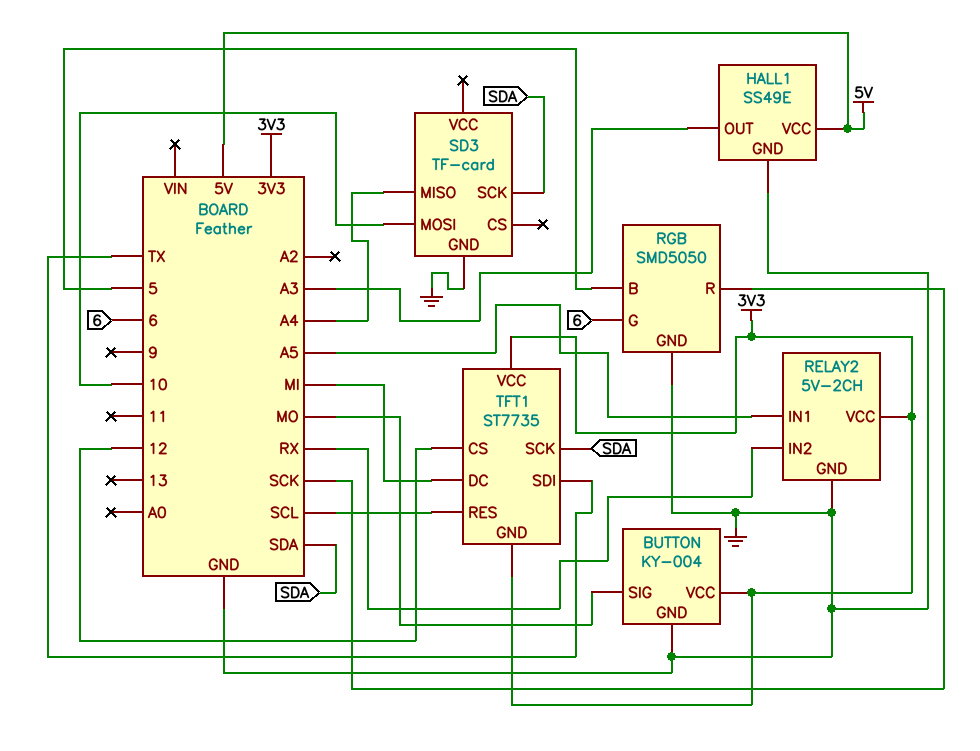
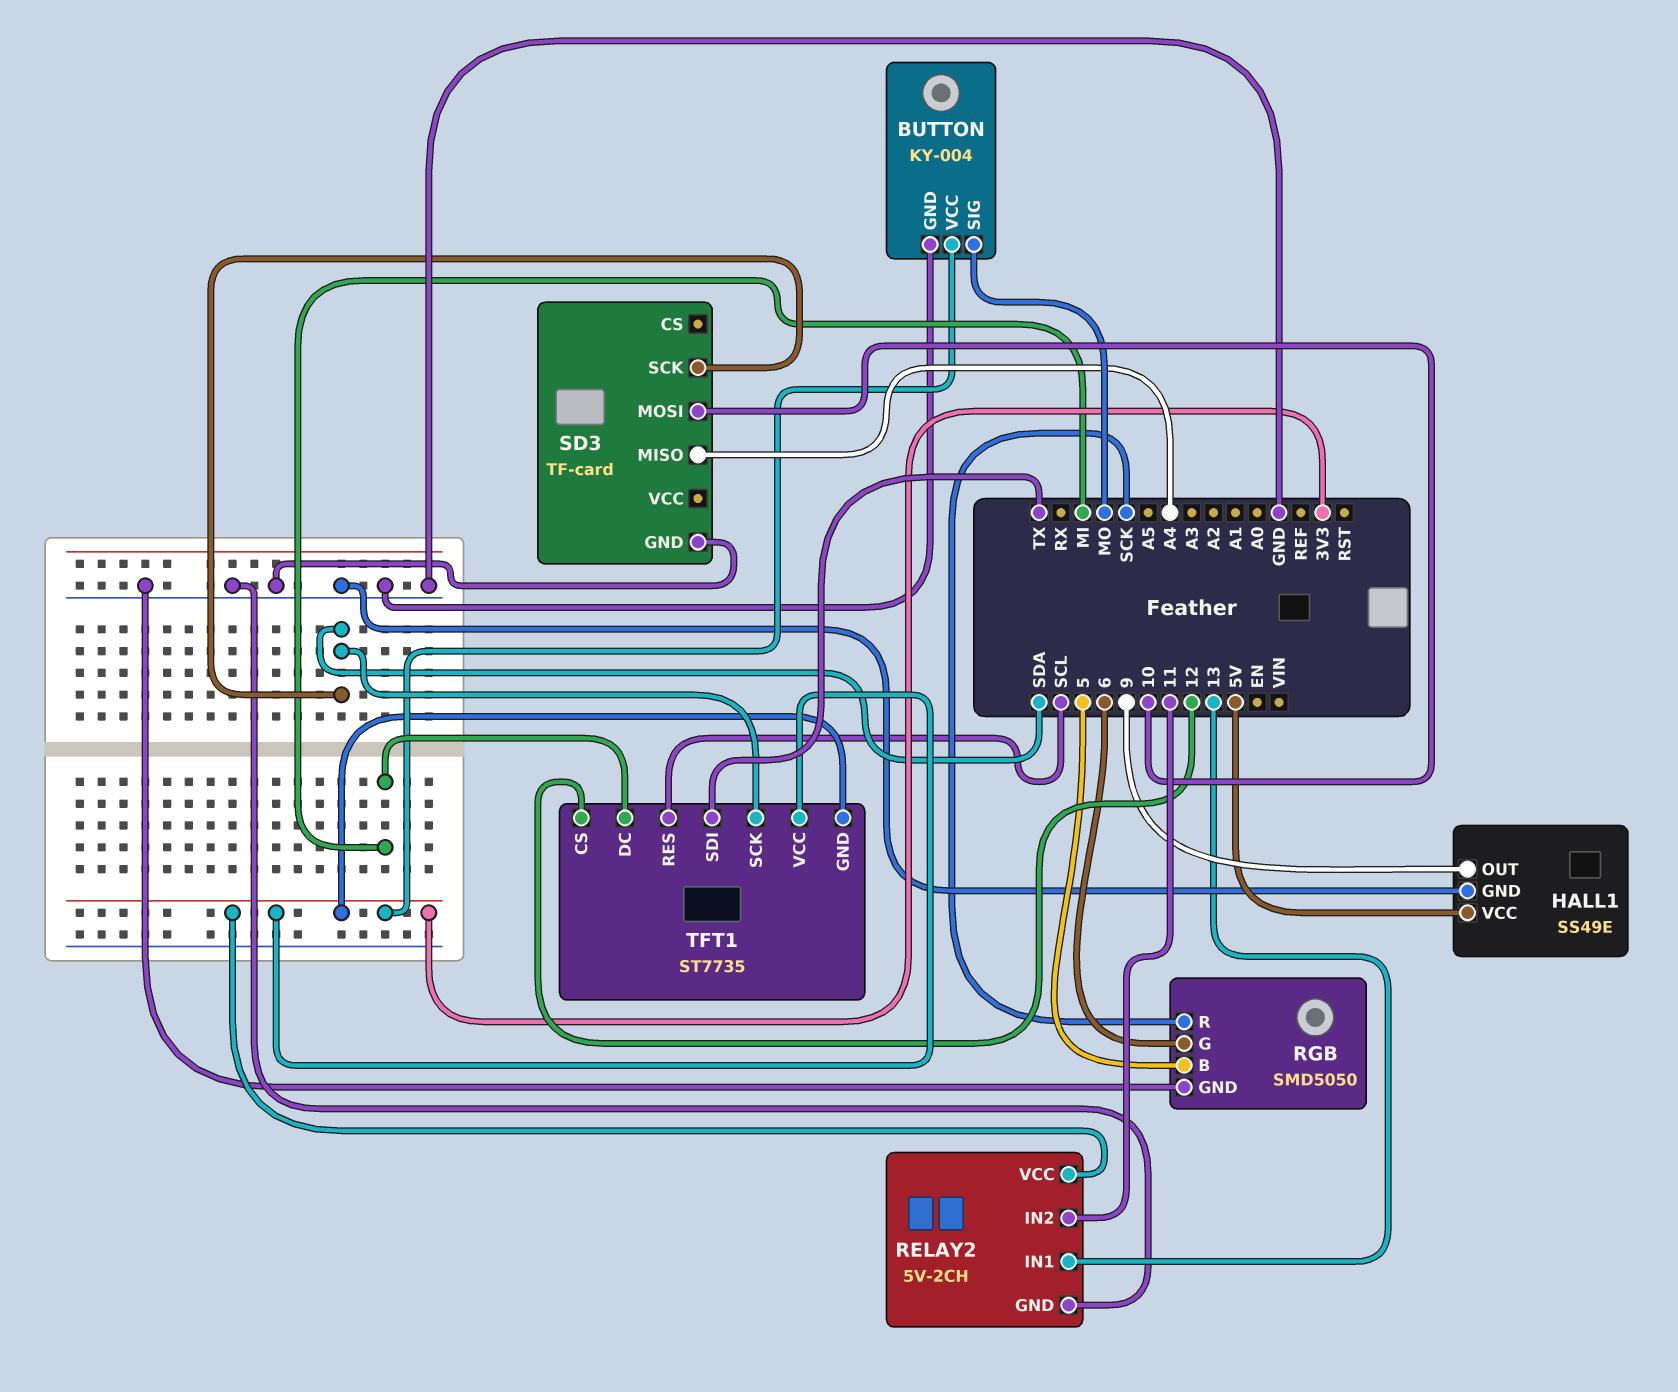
HALL1 pin OUT: A3 -> 9
RELAY2 pin IN1: A5 -> 13
RELAY2 pin IN2: RX -> 11

